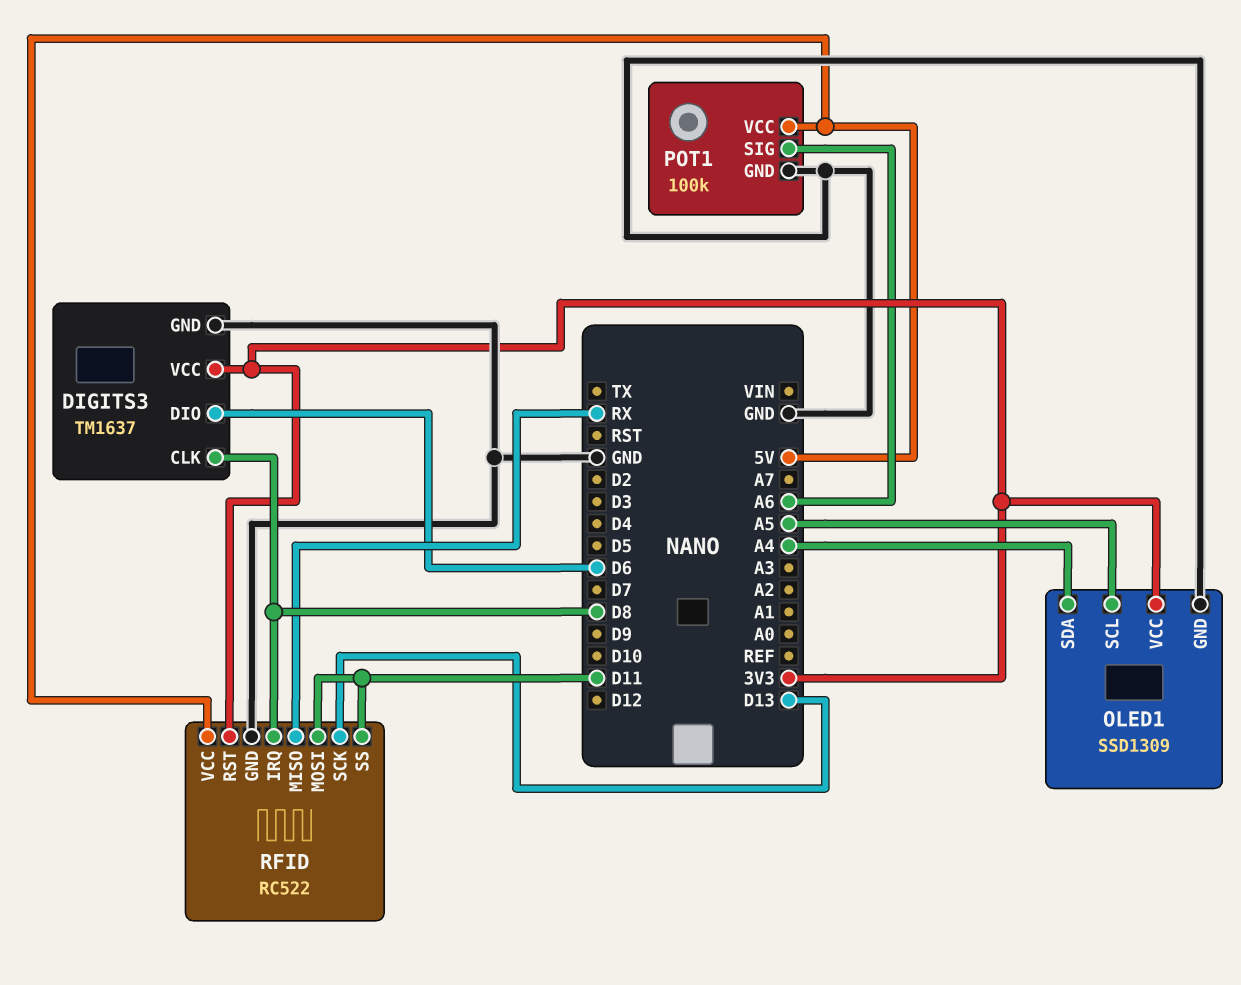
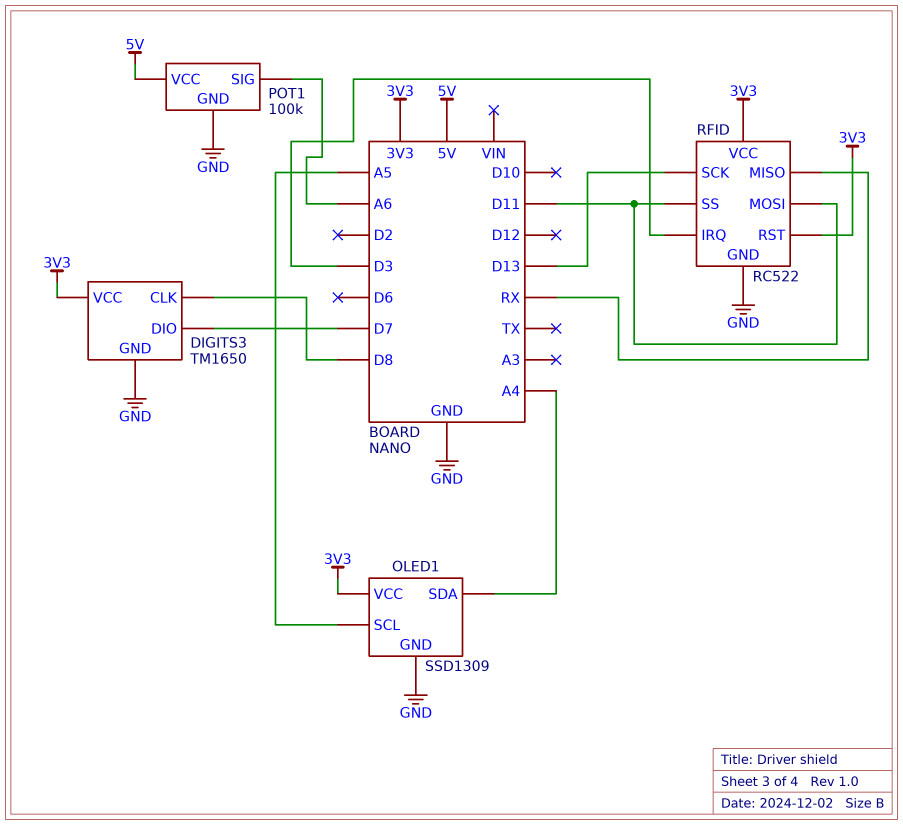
DIGITS3: TM1637 -> TM1650
DIGITS3 pin DIO: D6 -> D7
RFID pin IRQ: D8 -> D3
RFID pin VCC: 5V -> 3V3

